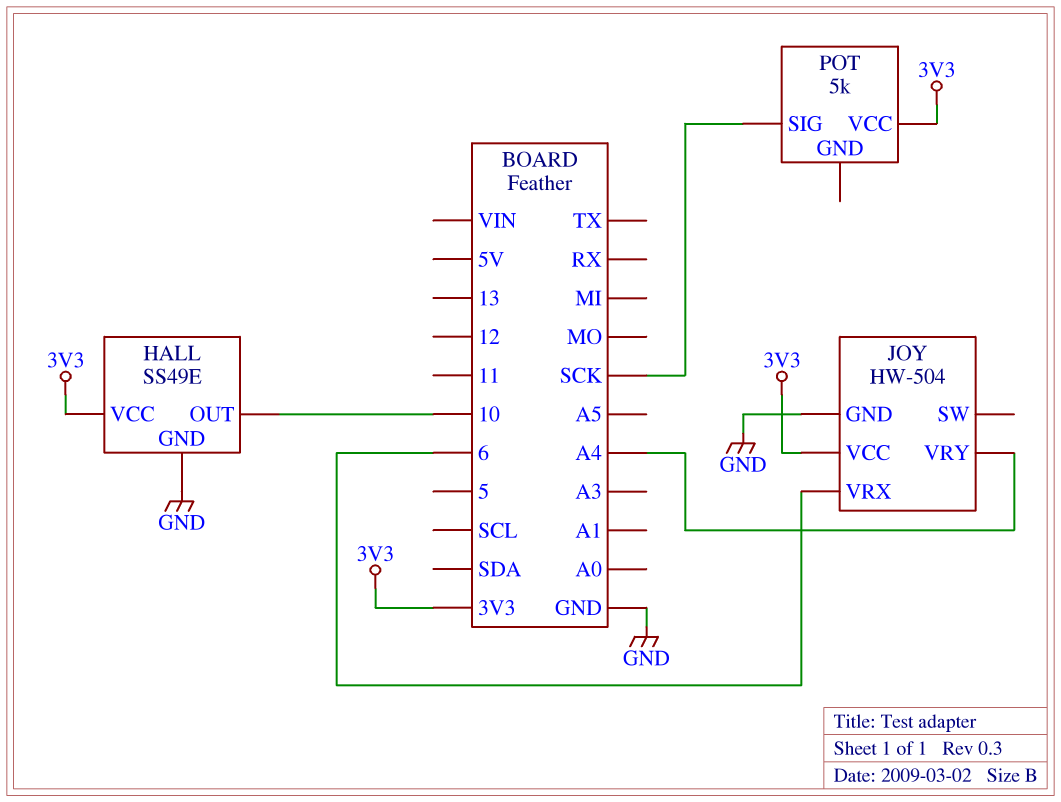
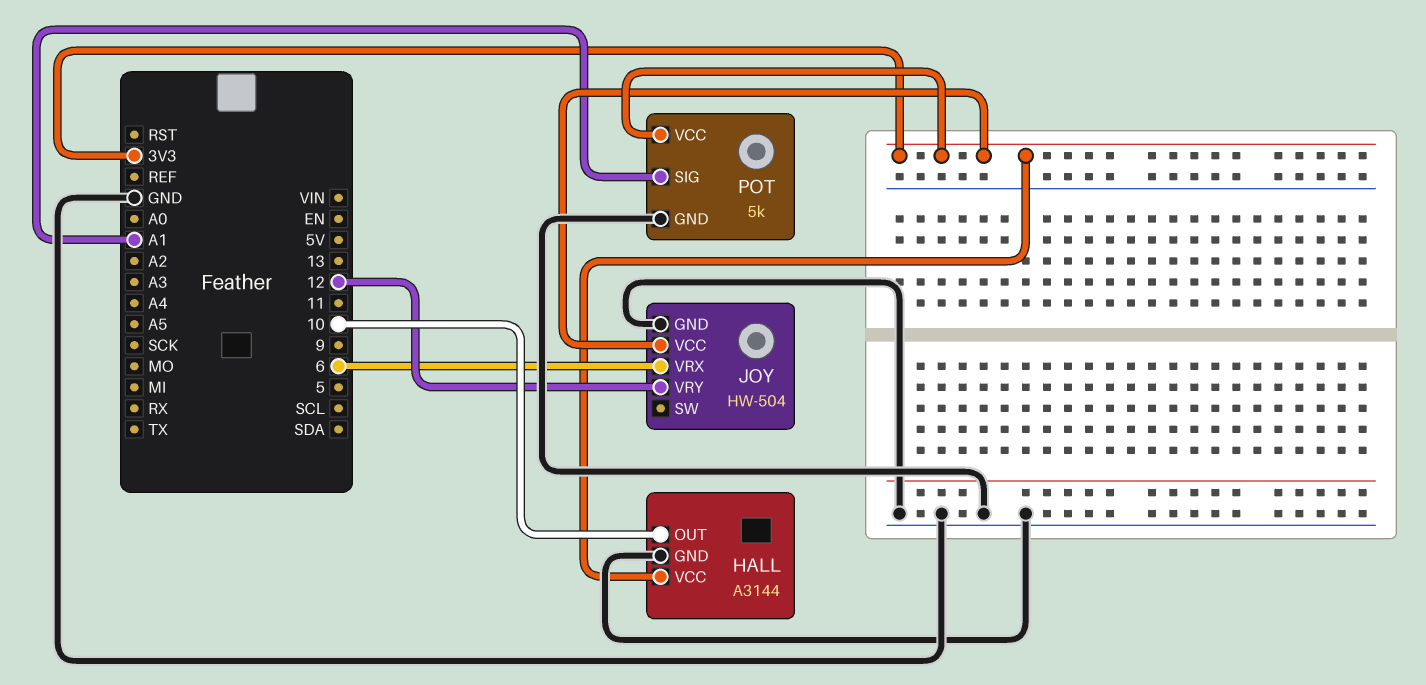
HALL: SS49E -> A3144
JOY pin VRY: A4 -> 12
POT pin GND: none -> GND
POT pin SIG: SCK -> A1

